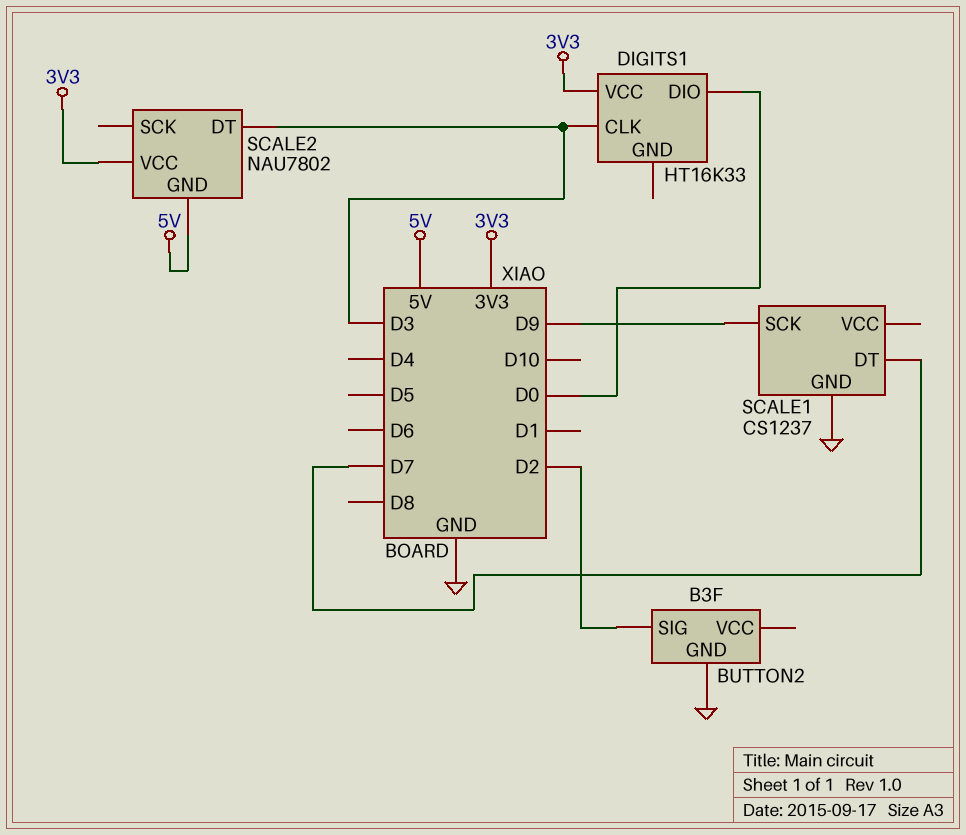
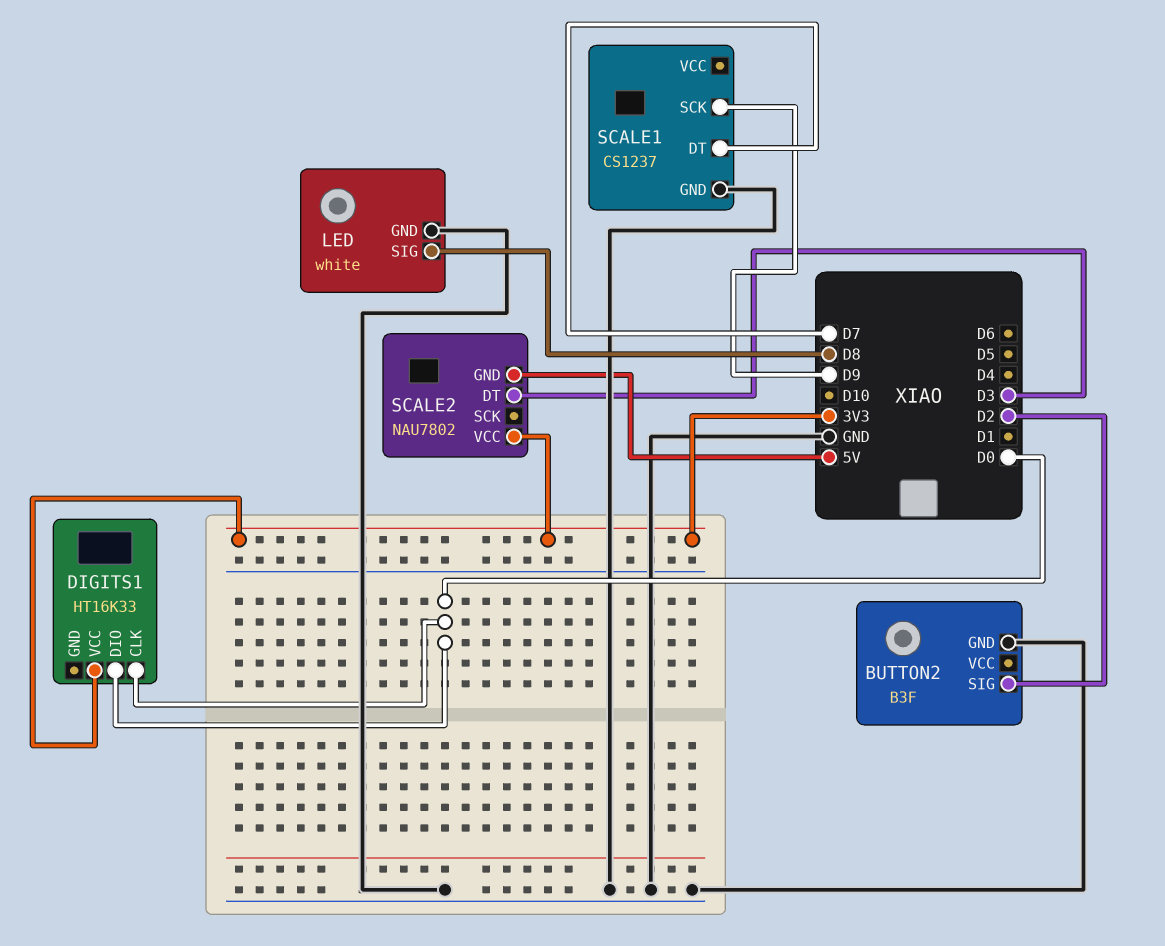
DIGITS1 pin CLK: D3 -> D0
LED: none -> white
LED pin GND: none -> GND
LED pin SIG: none -> D8

